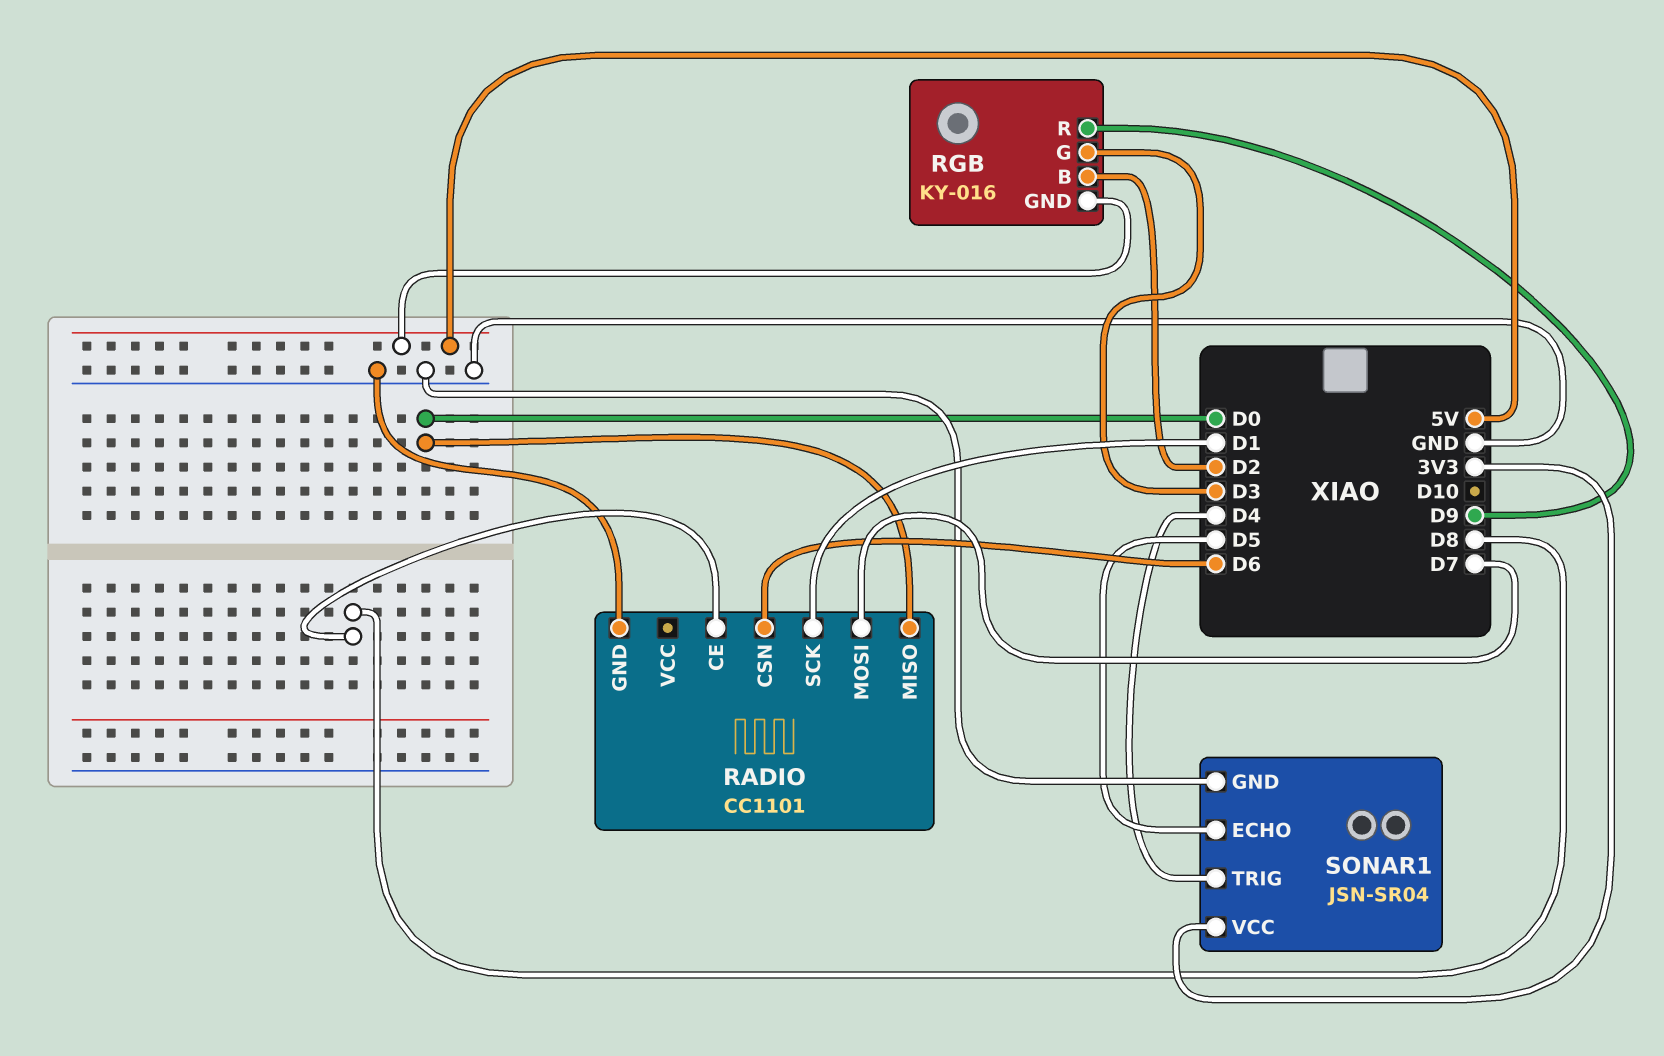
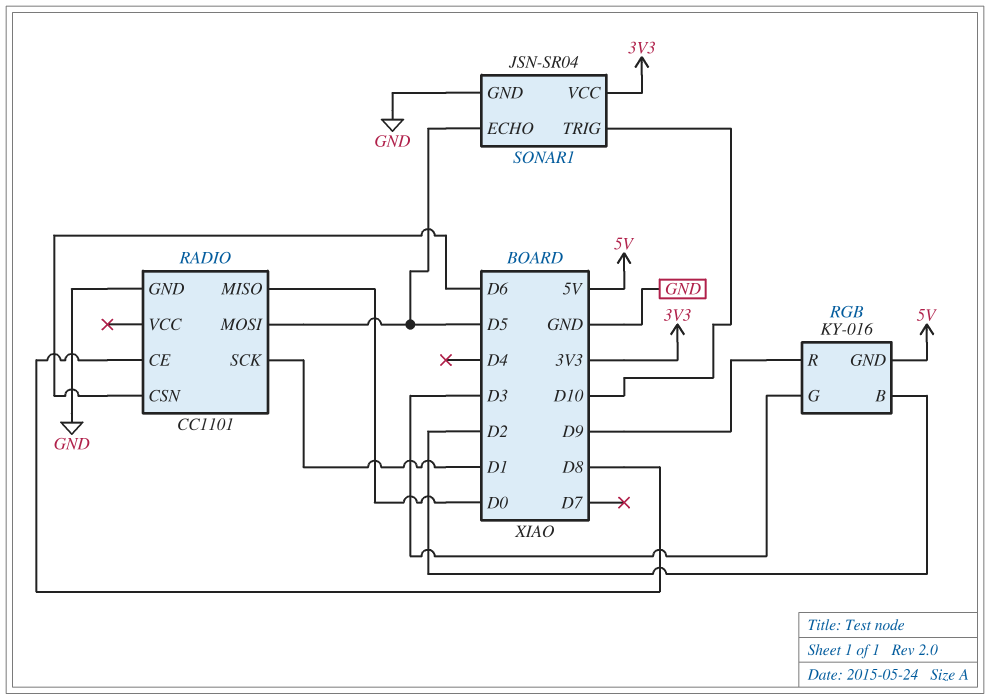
RADIO pin MOSI: D7 -> D5
SONAR1 pin TRIG: D4 -> D10

